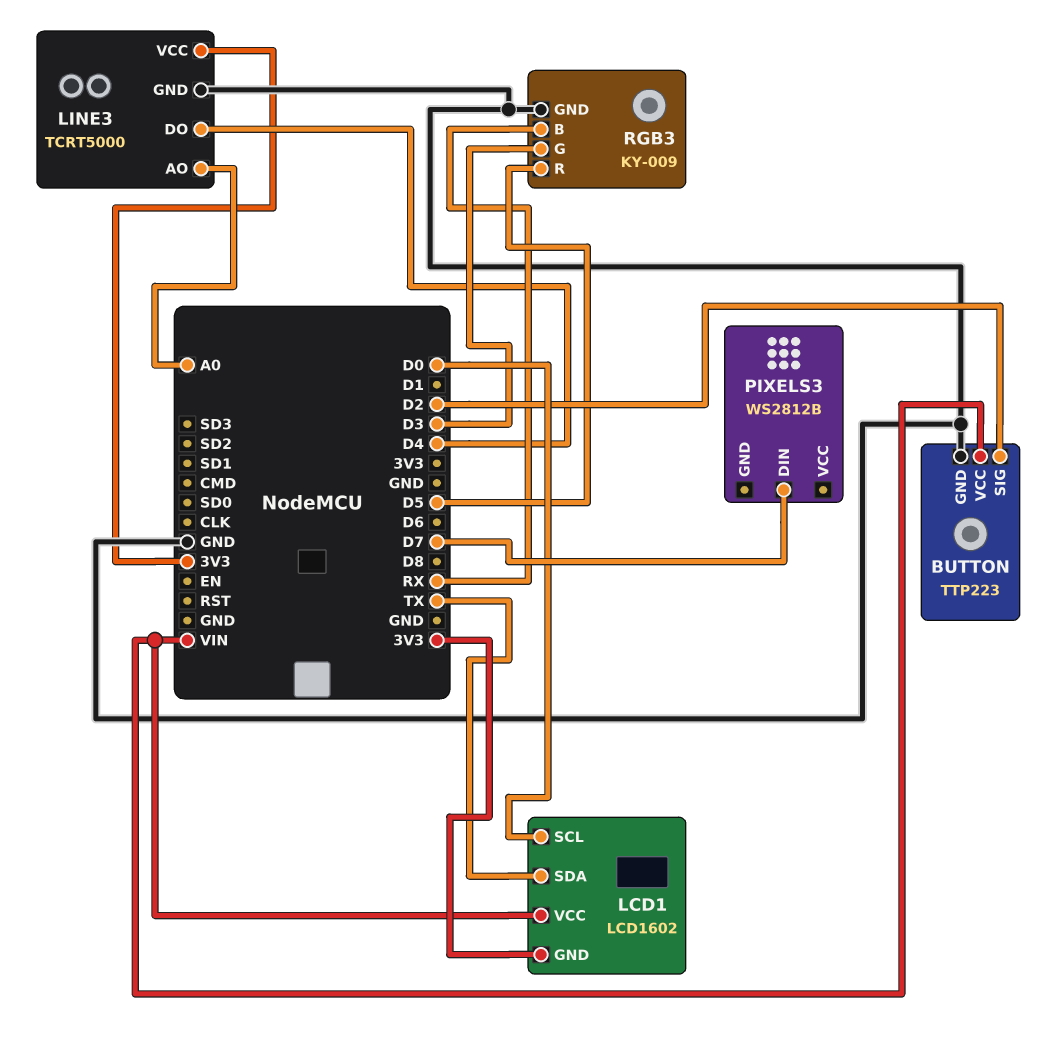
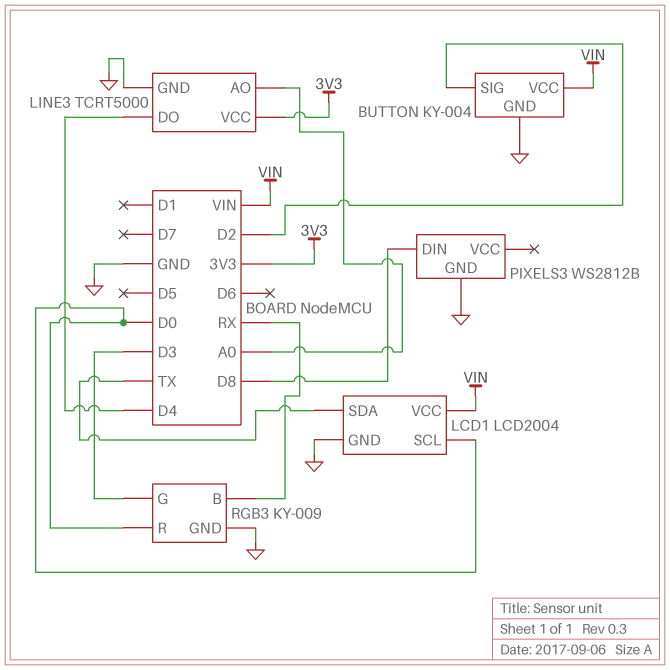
BUTTON: TTP223 -> KY-004
LCD1: LCD1602 -> LCD2004
LCD1 pin GND: 3V3 -> GND
PIXELS3 pin DIN: D7 -> D8
PIXELS3 pin GND: none -> GND
RGB3 pin R: D5 -> D0

